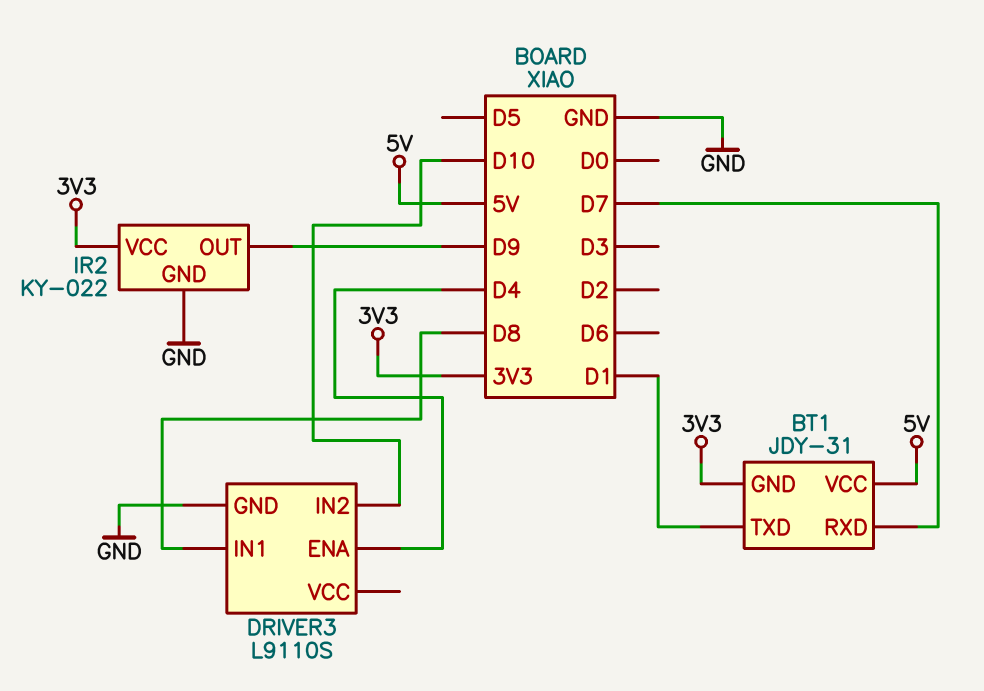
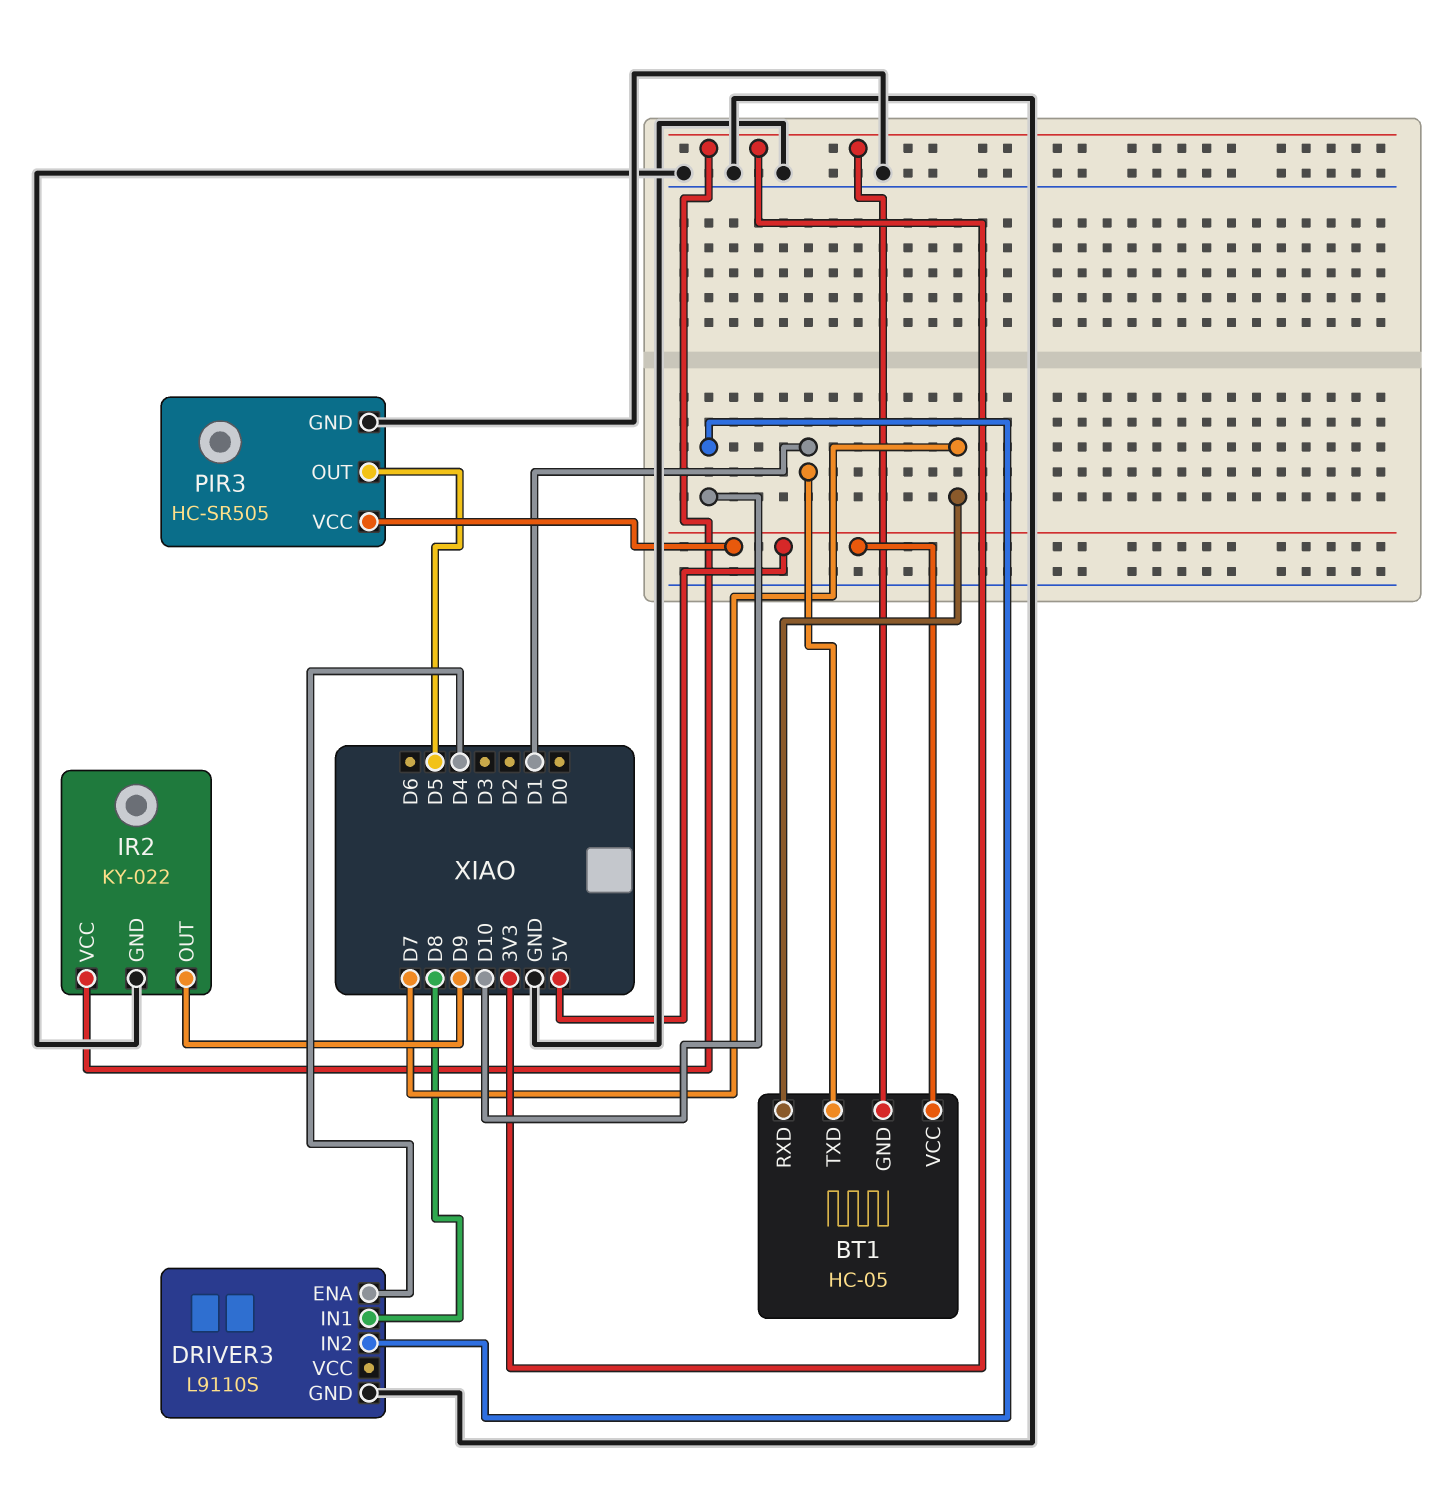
BT1: JDY-31 -> HC-05
PIR3: none -> HC-SR505
PIR3 pin GND: none -> GND
PIR3 pin OUT: none -> D5
PIR3 pin VCC: none -> 5V

